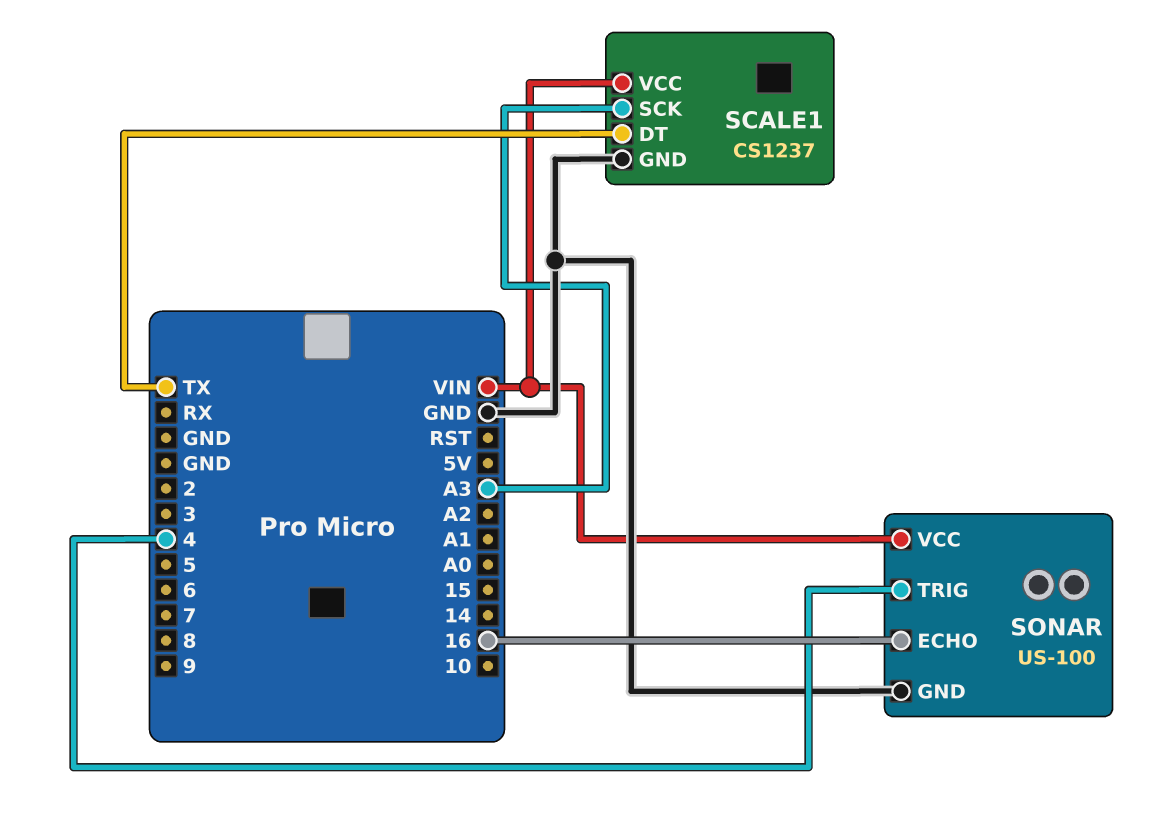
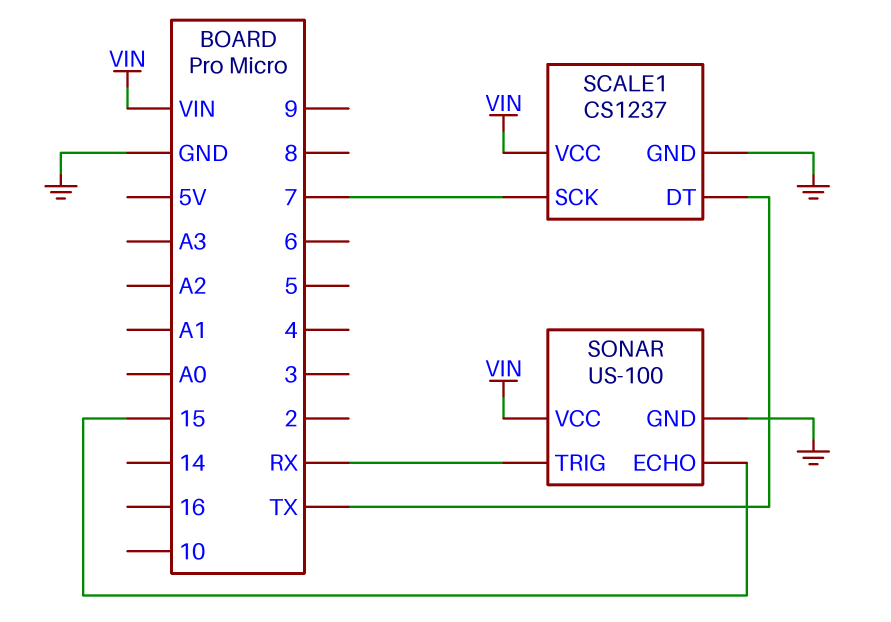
SCALE1 pin SCK: A3 -> 7
SONAR pin ECHO: 16 -> 15
SONAR pin TRIG: 4 -> RX

